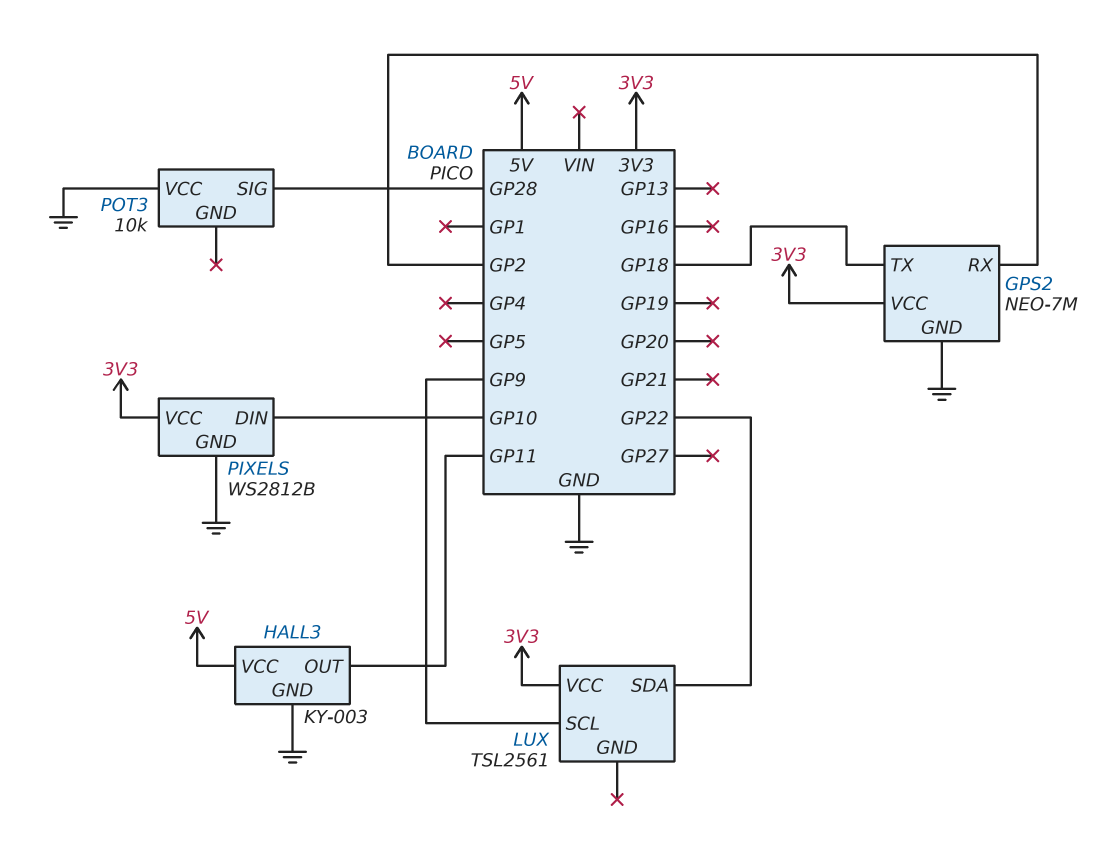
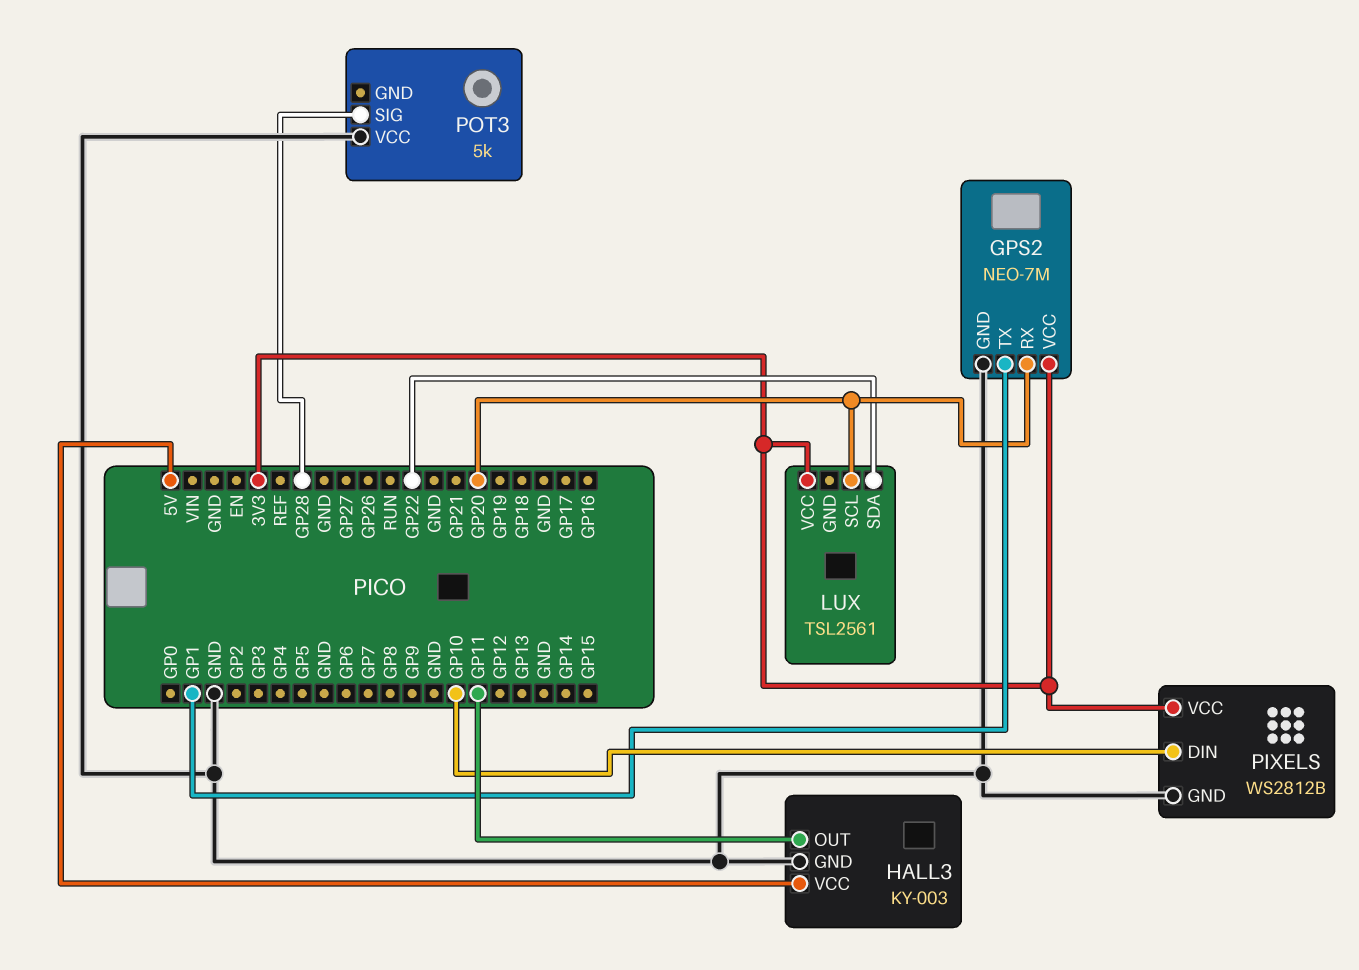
GPS2 pin RX: GP2 -> GP20
GPS2 pin TX: GP18 -> GP1
LUX pin SCL: GP9 -> GP20
POT3: 10k -> 5k

